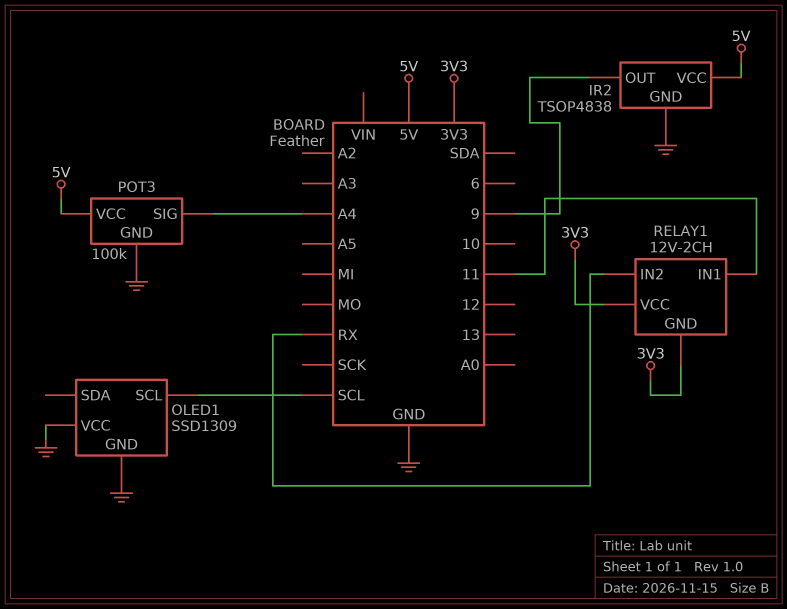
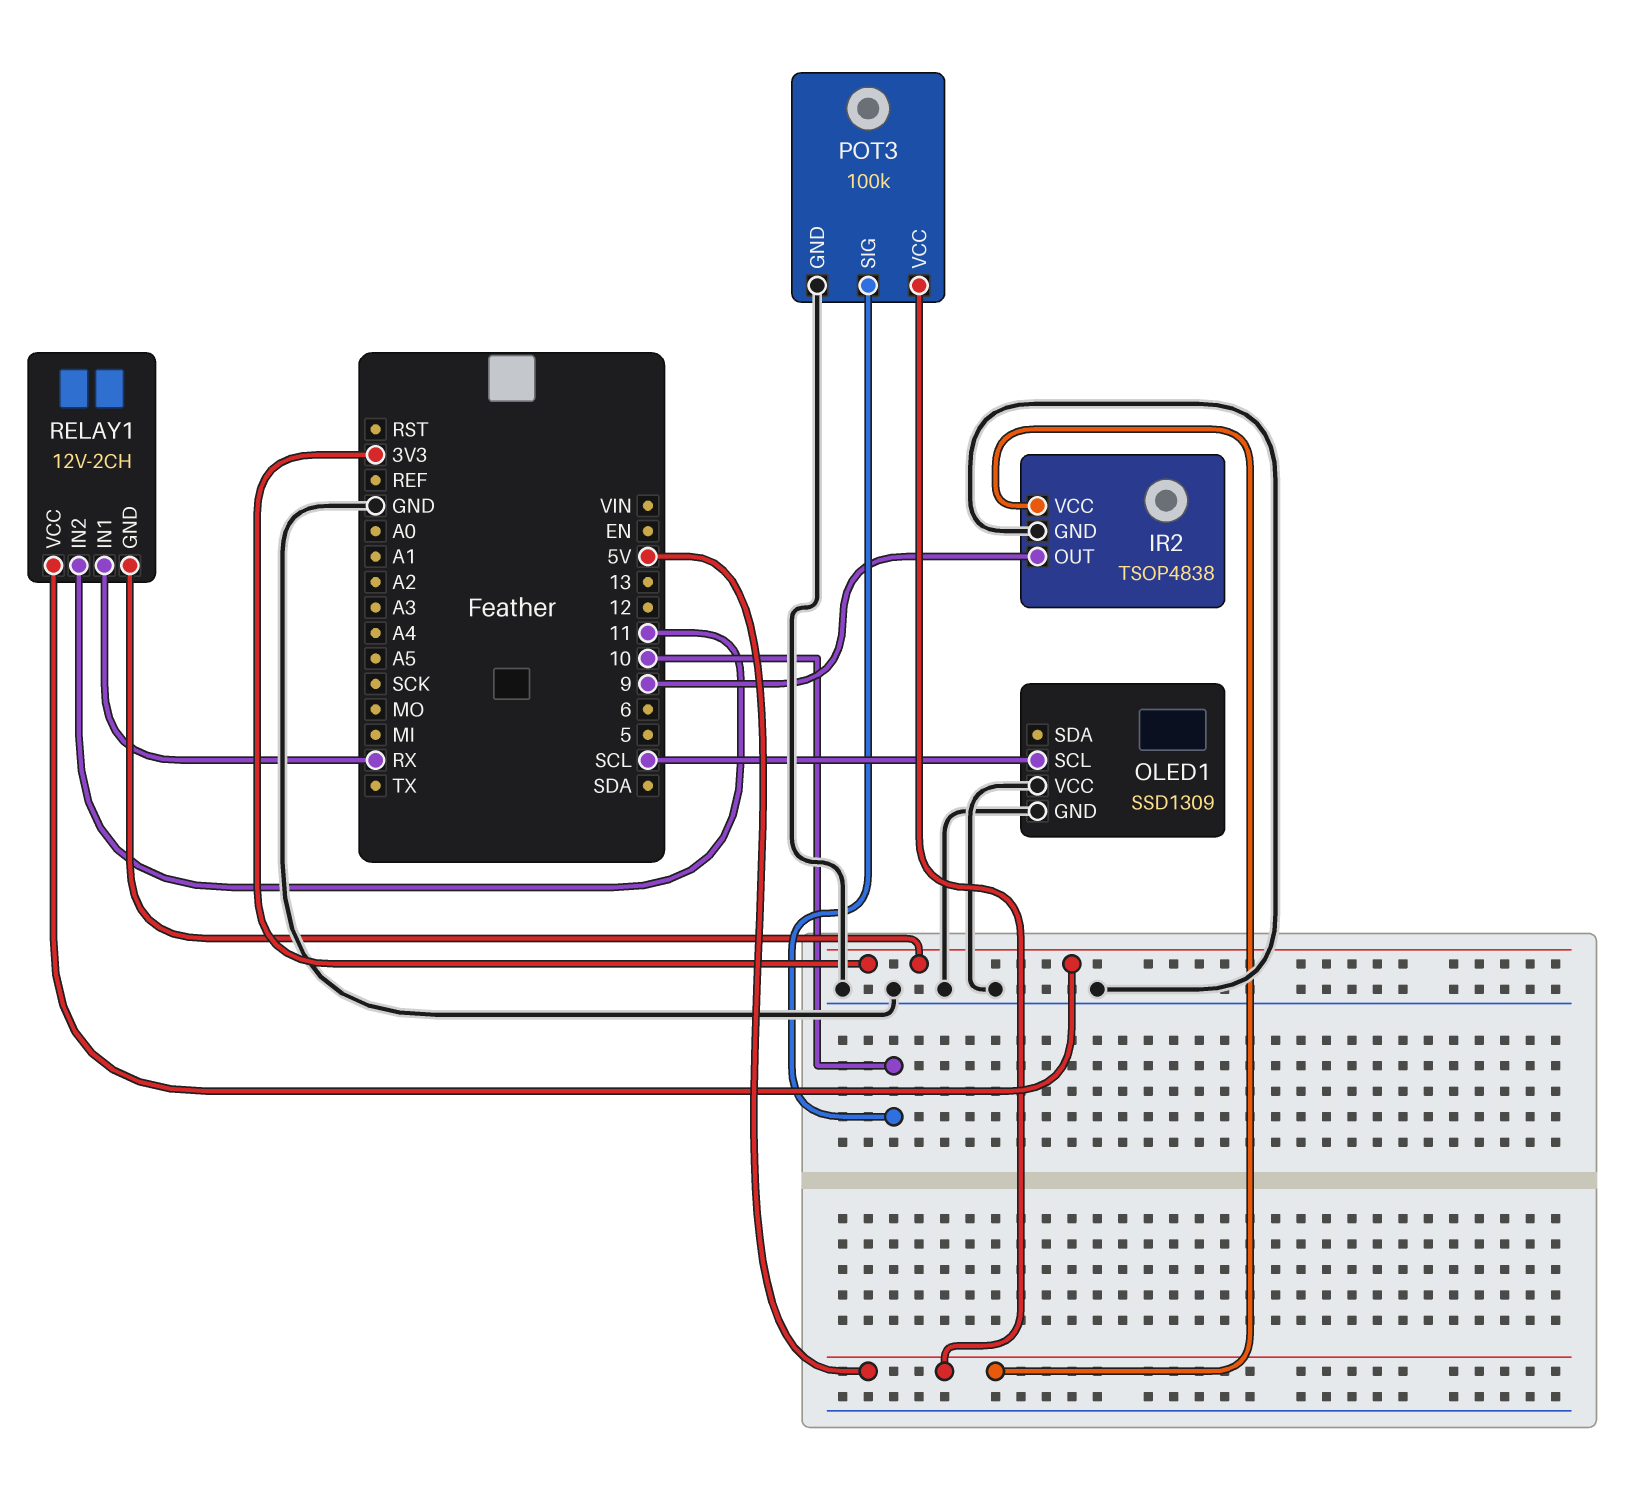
POT3 pin SIG: A4 -> 10
RELAY1 pin IN1: 11 -> RX
RELAY1 pin IN2: RX -> 11

